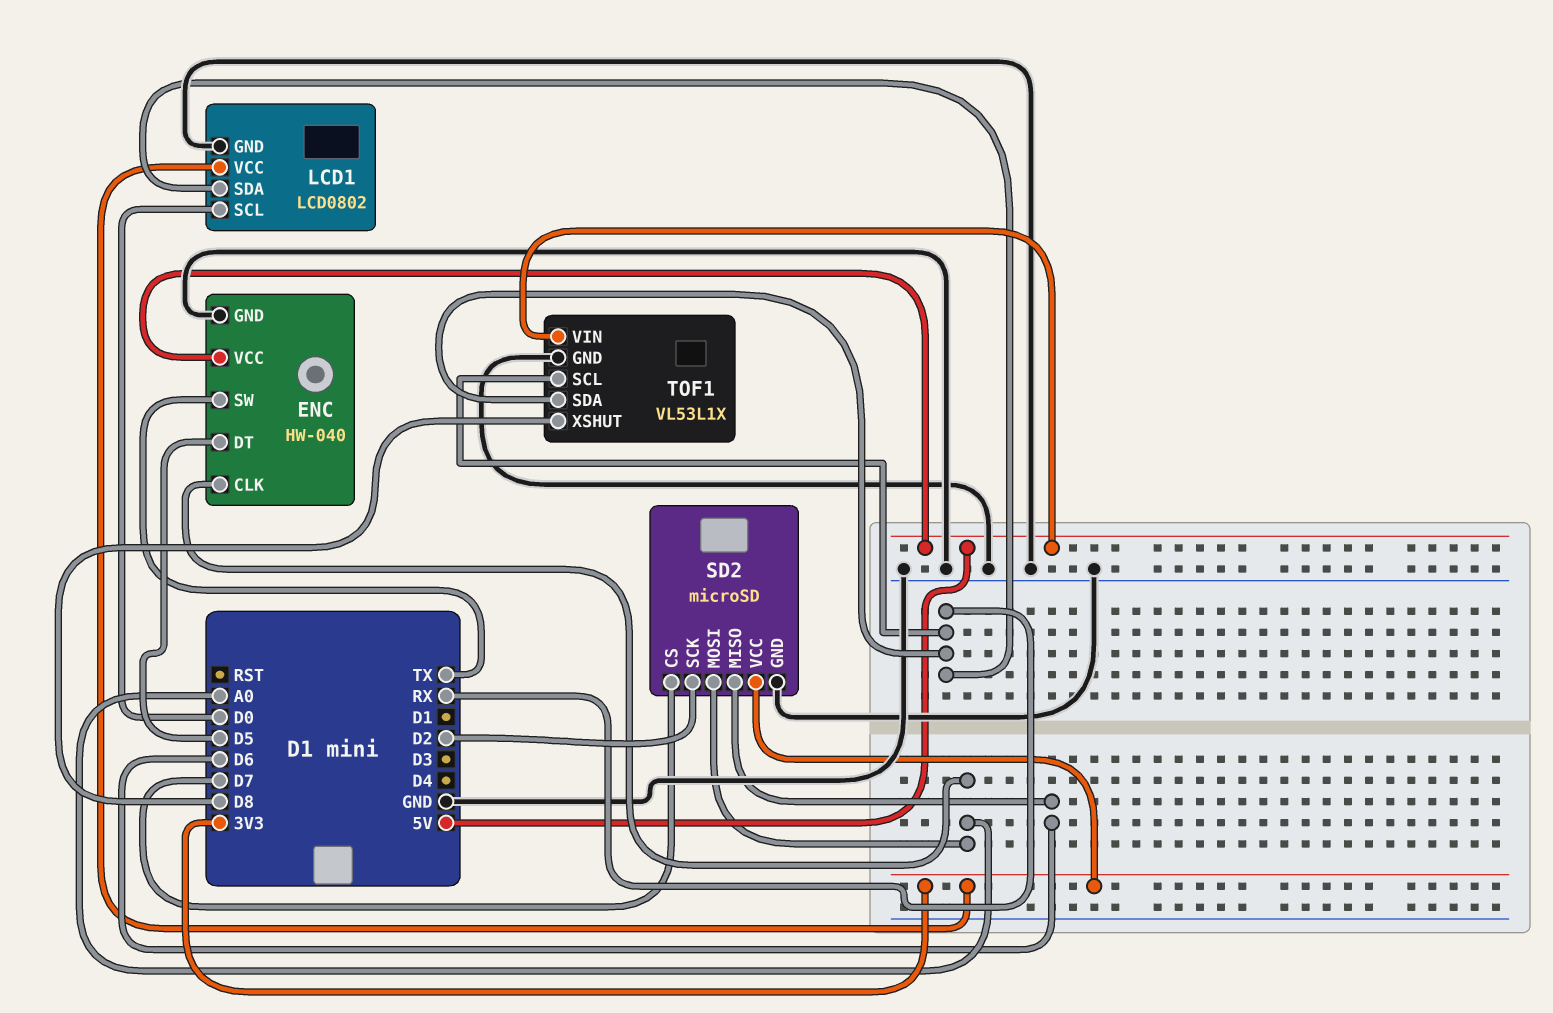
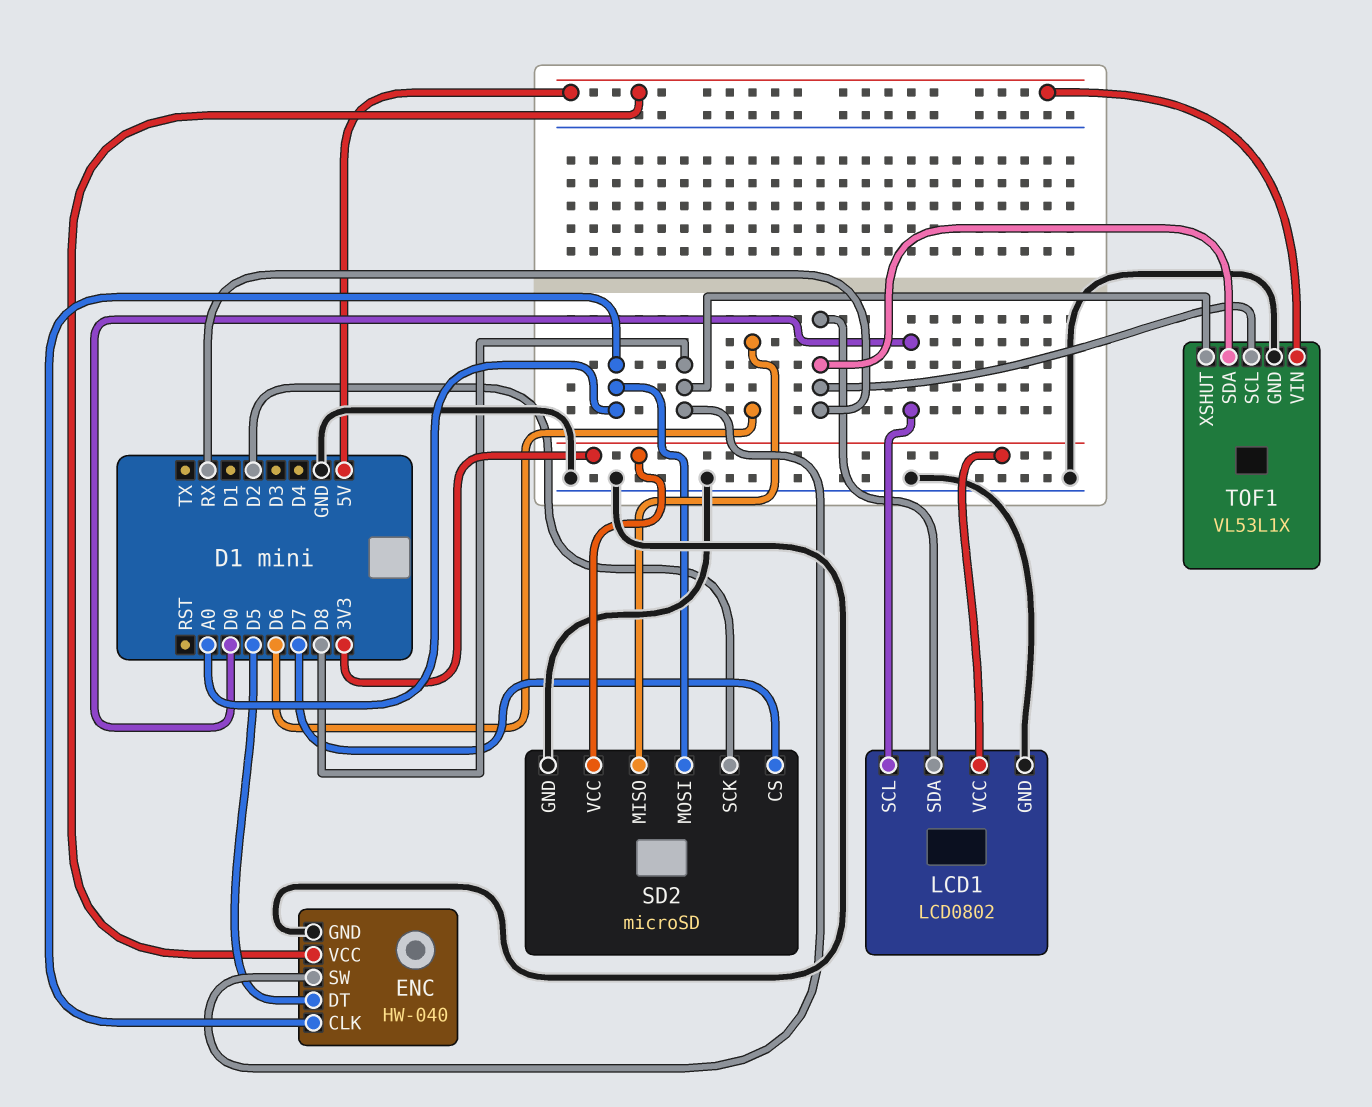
ENC pin SW: TX -> D8

